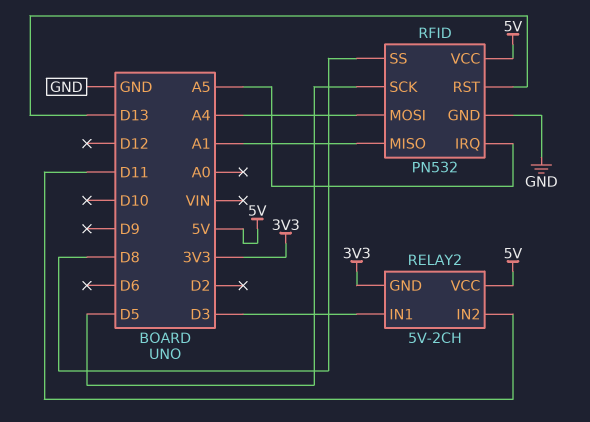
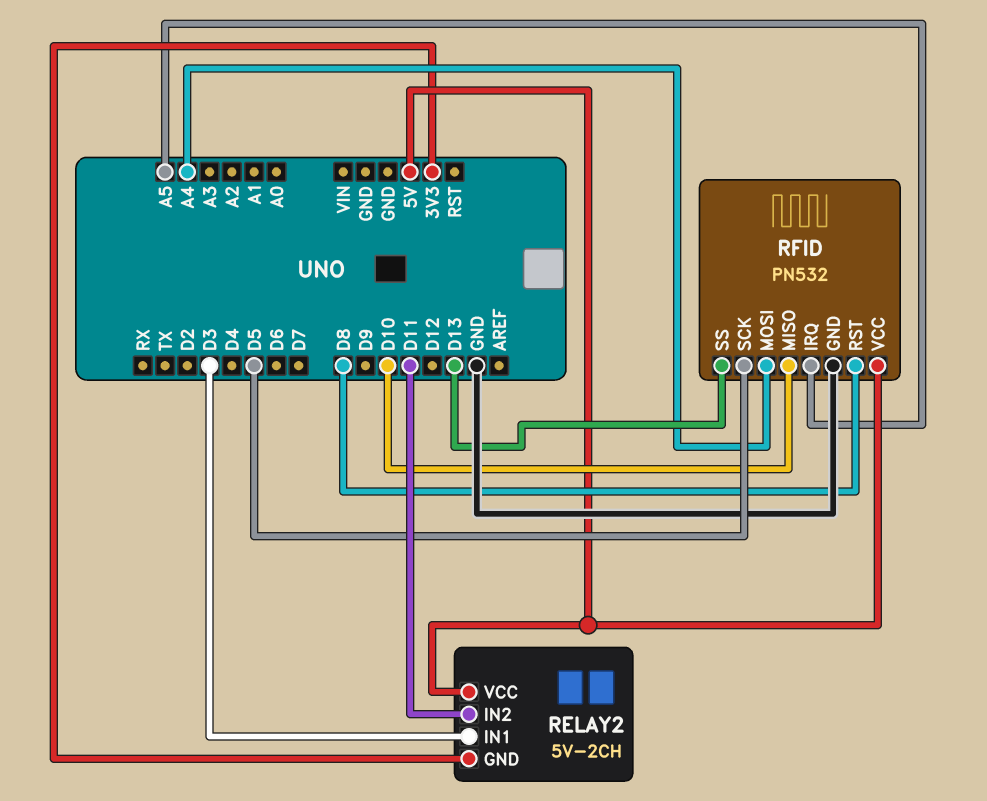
RFID pin MISO: A1 -> D10
RFID pin RST: D13 -> D8
RFID pin SS: D8 -> D13

